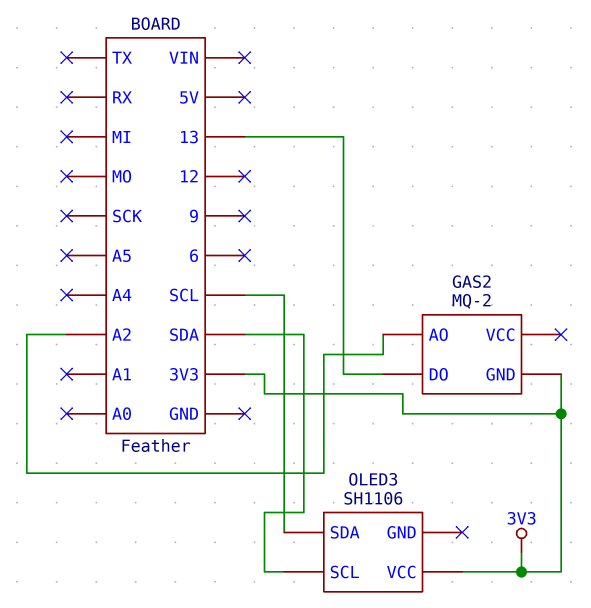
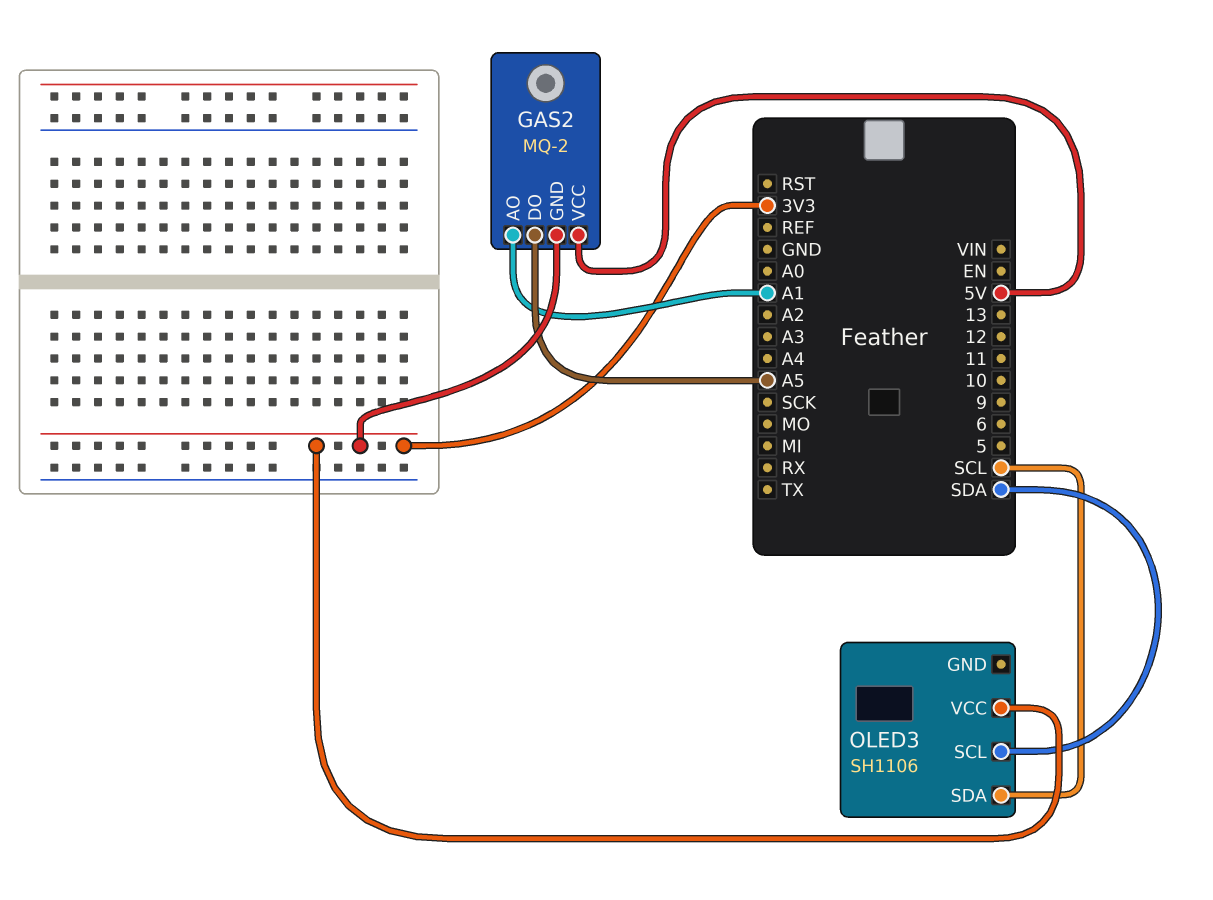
GAS2 pin AO: A2 -> A1
GAS2 pin DO: 13 -> A5
GAS2 pin VCC: none -> 5V

